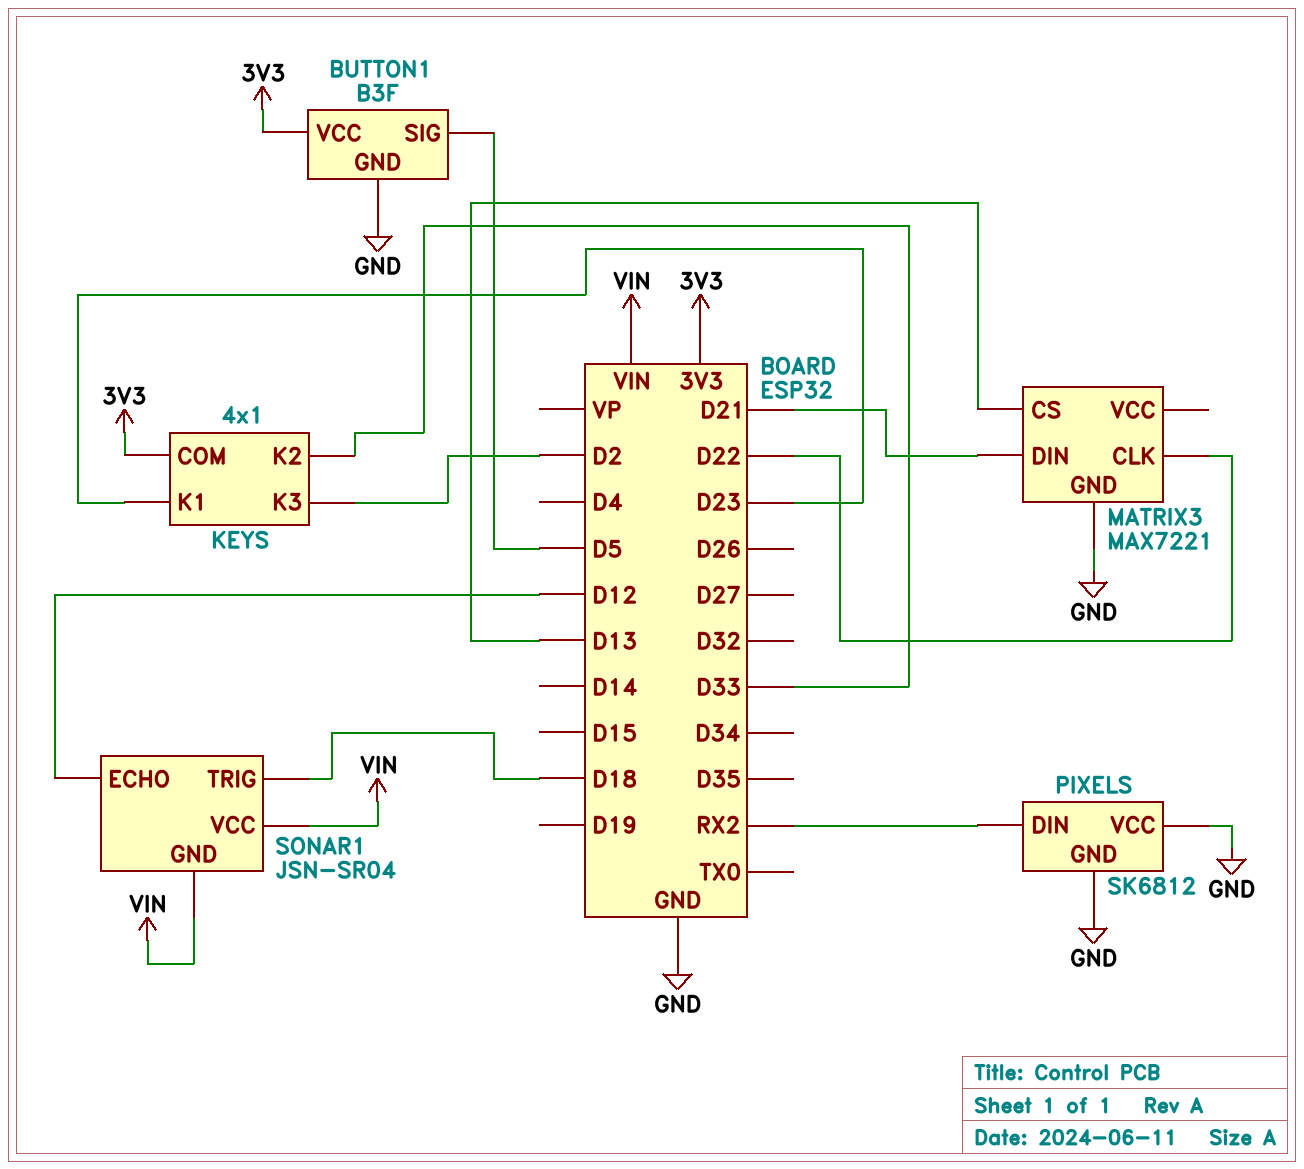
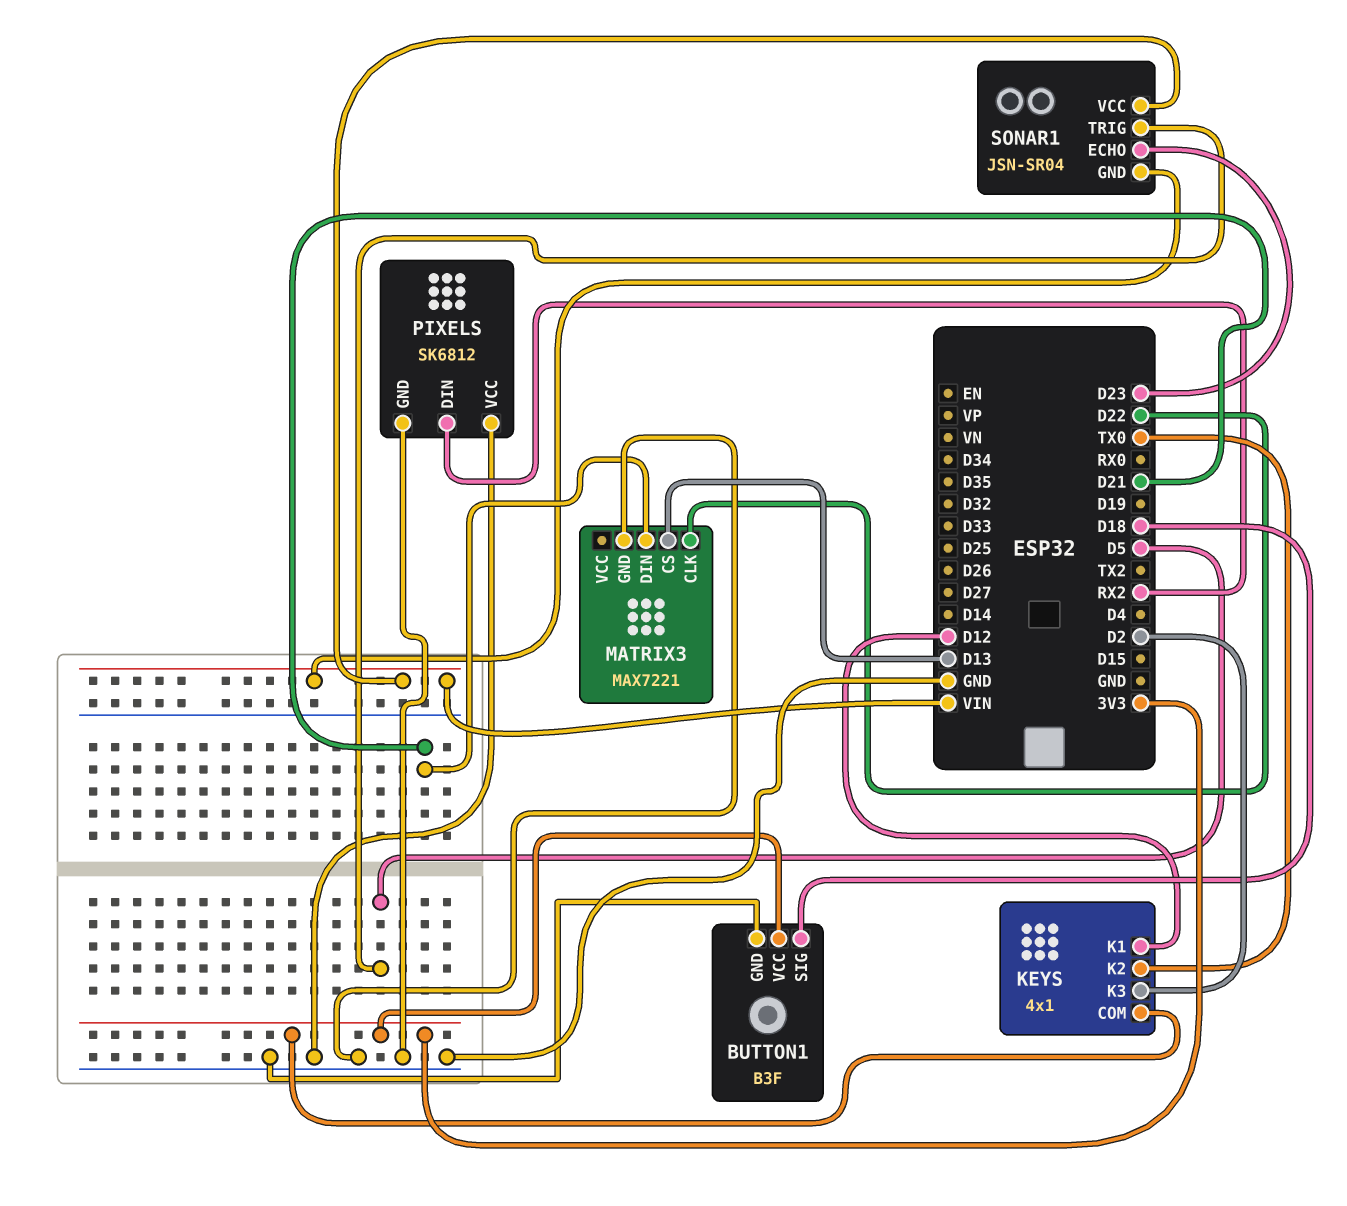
BUTTON1 pin SIG: D5 -> D18
KEYS pin K1: D23 -> D12
KEYS pin K2: D33 -> TX0
SONAR1 pin ECHO: D12 -> D23
SONAR1 pin TRIG: D18 -> D5

